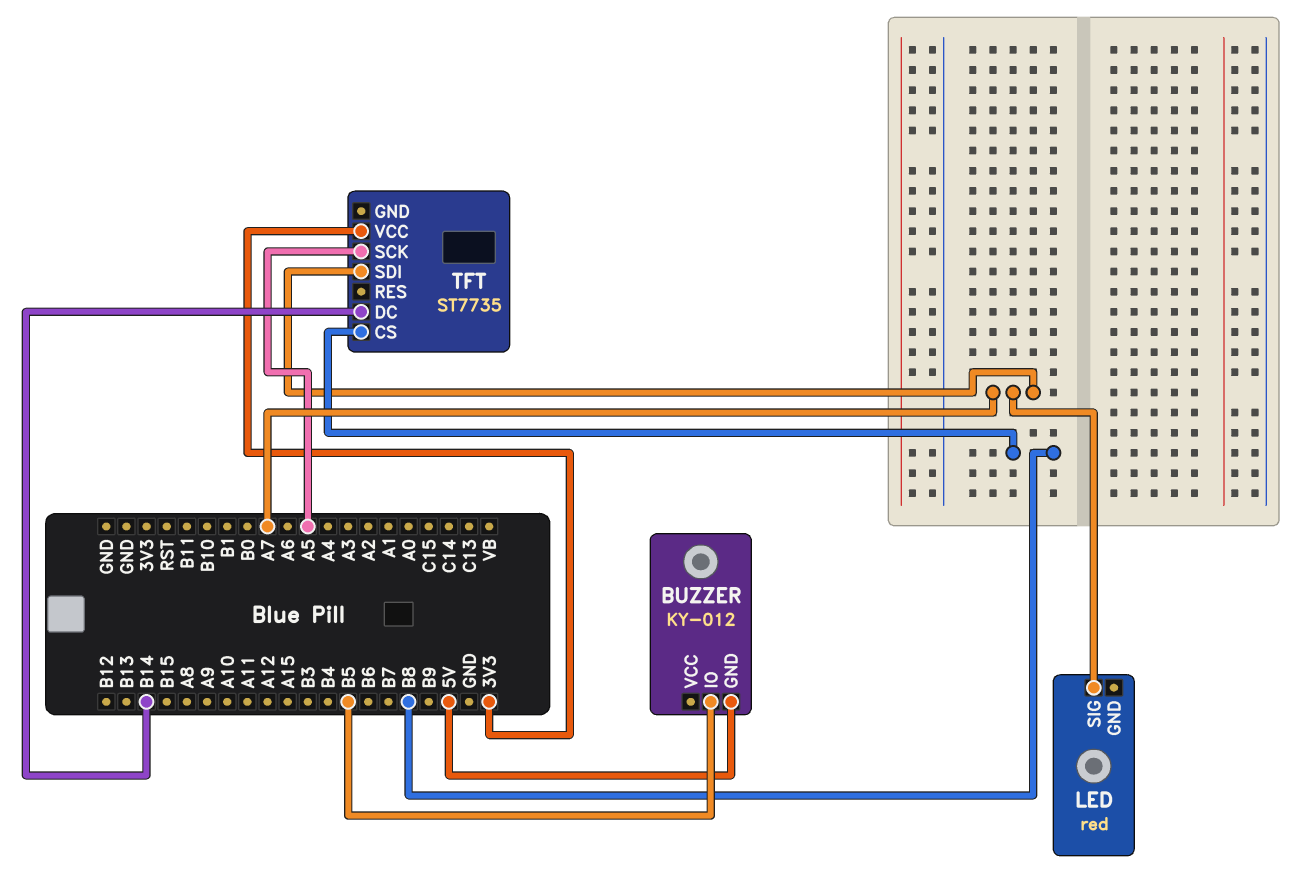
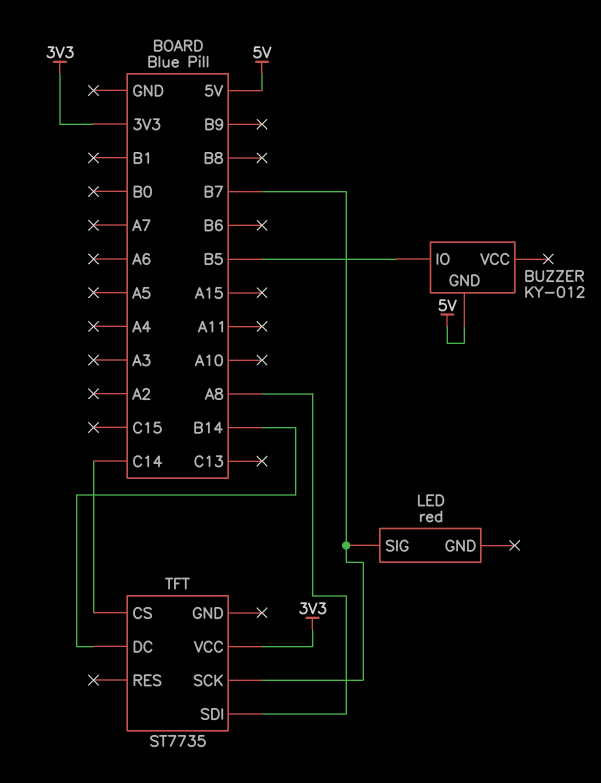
LED pin SIG: A7 -> B7
TFT pin CS: B8 -> C14
TFT pin SCK: A5 -> B7
TFT pin SDI: A7 -> A8

